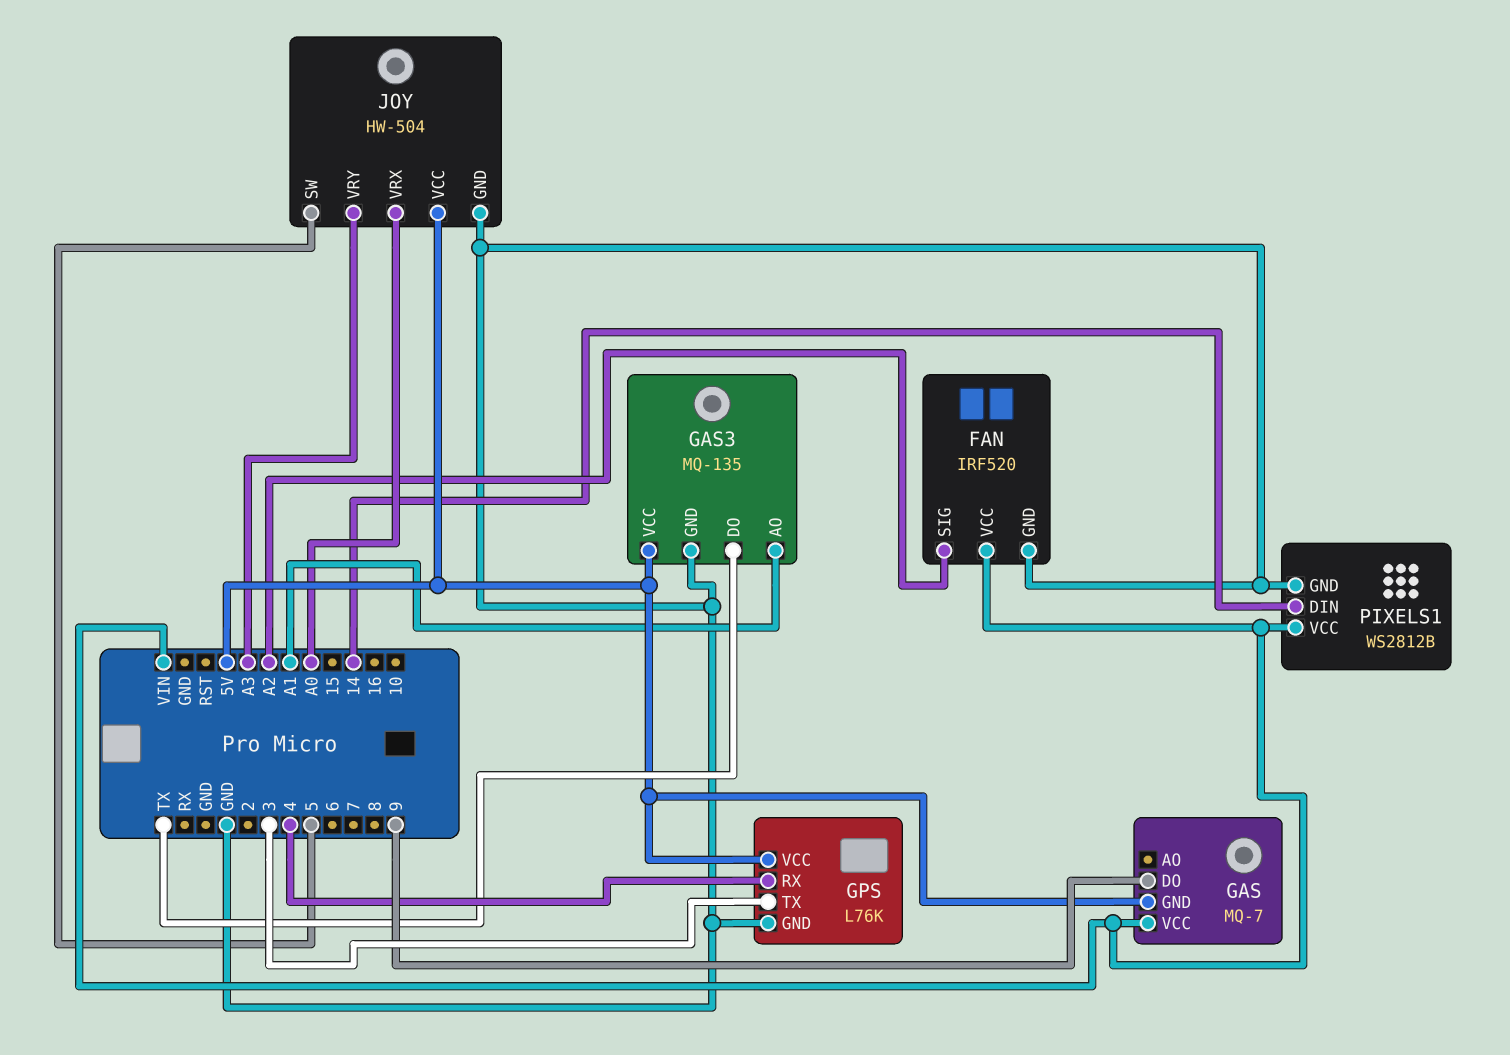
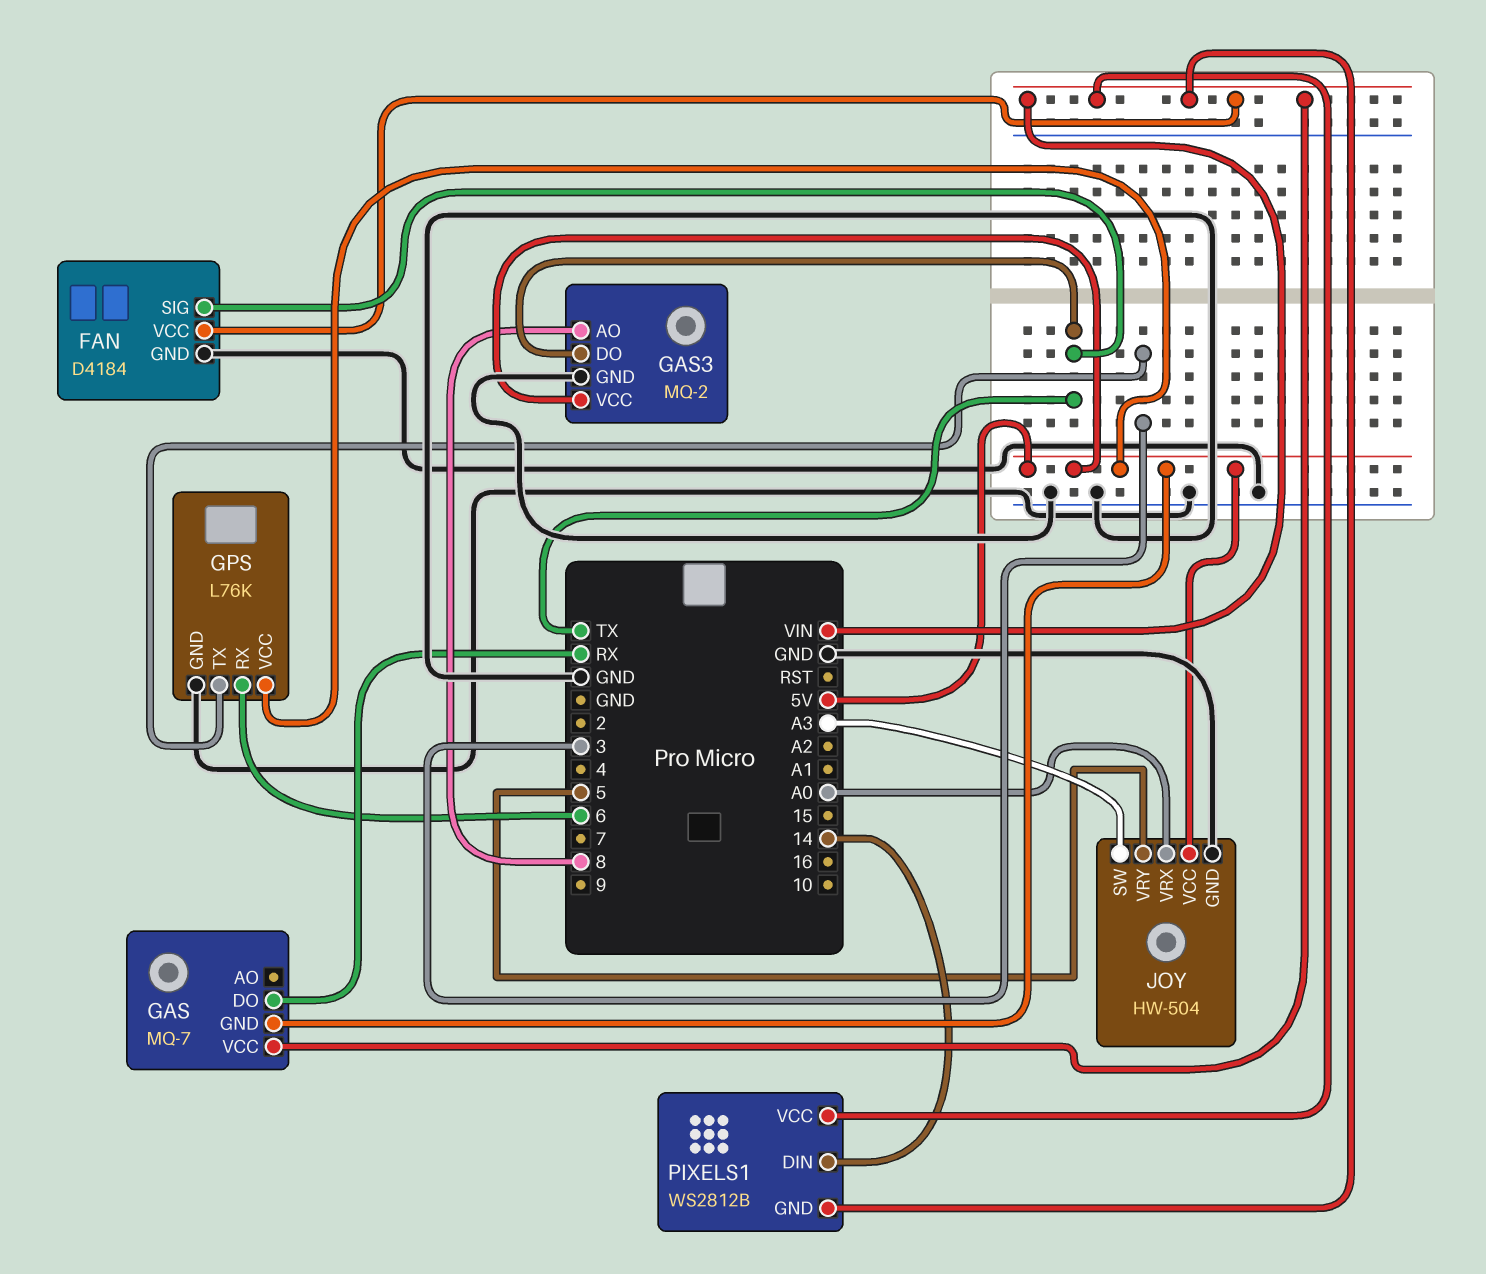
FAN: IRF520 -> D4184
FAN pin SIG: A2 -> TX
GAS pin DO: 9 -> RX
GAS3: MQ-135 -> MQ-2
GAS3 pin AO: A1 -> 8
GPS pin RX: 4 -> 6
JOY pin SW: 5 -> A3
JOY pin VRY: A3 -> 5
PIXELS1 pin GND: GND -> VIN

